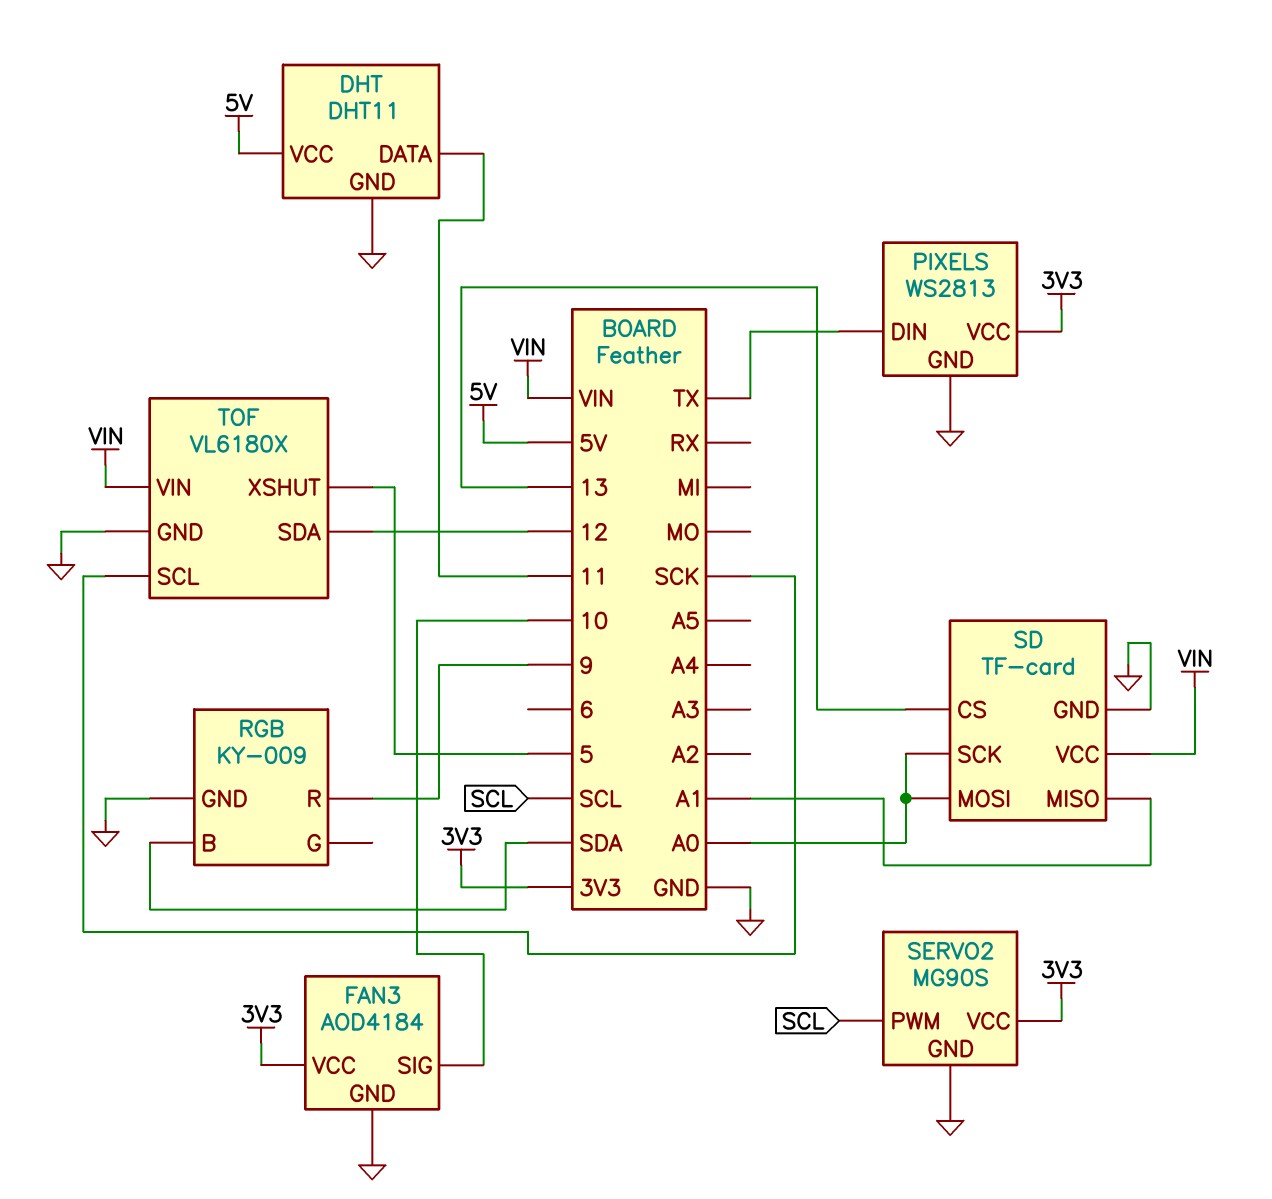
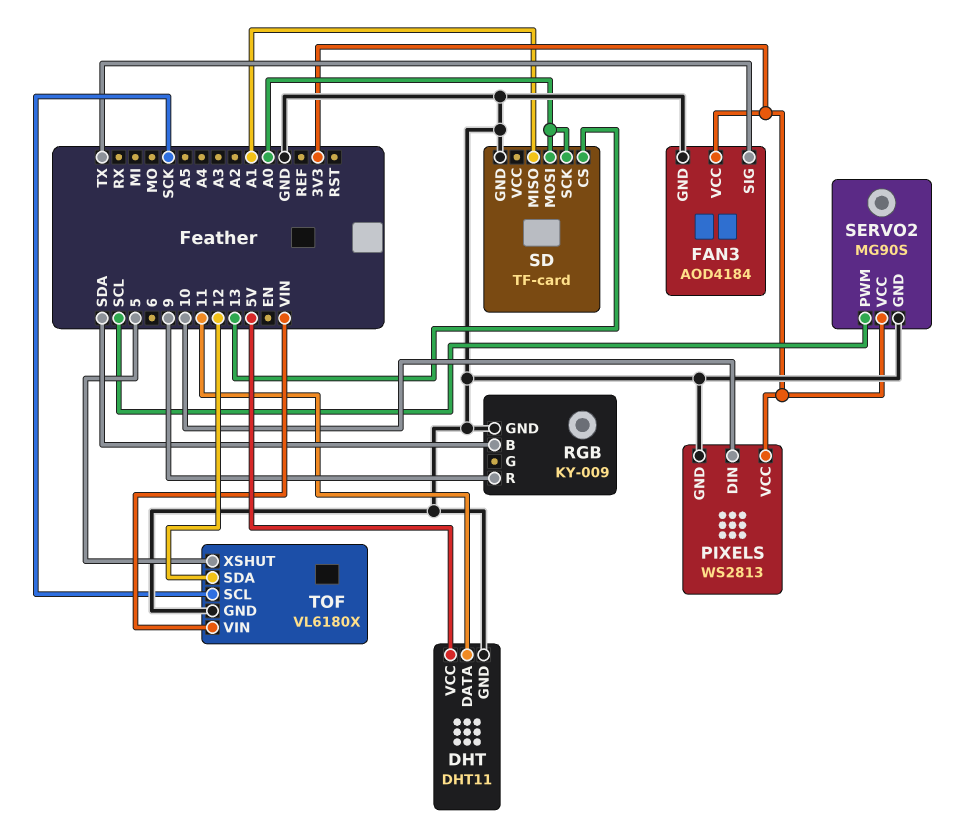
FAN3 pin SIG: 10 -> TX
PIXELS pin DIN: TX -> 10
SD pin VCC: VIN -> none

